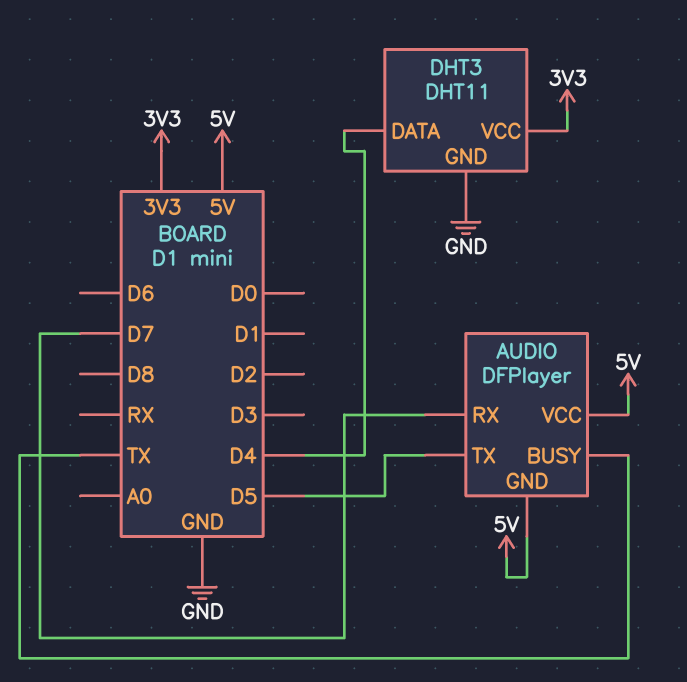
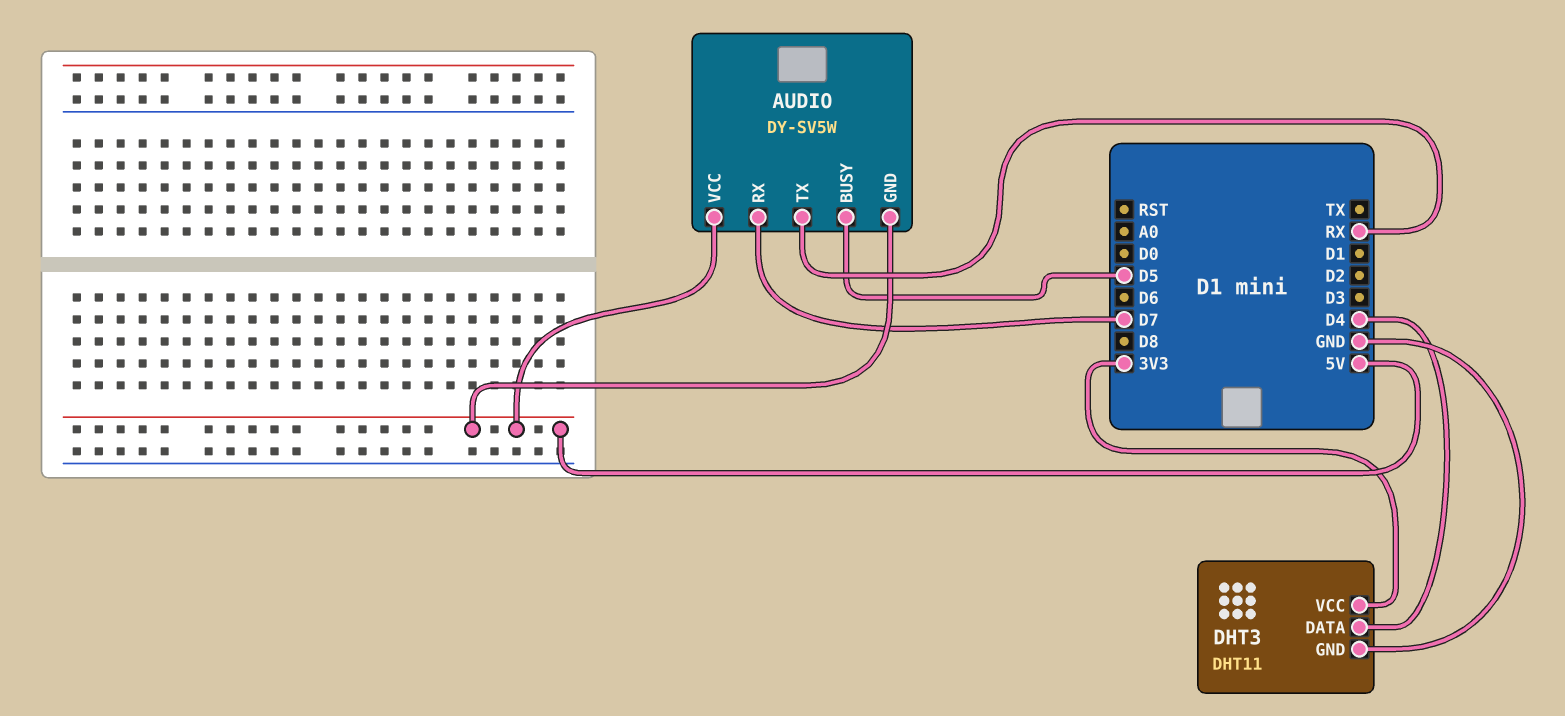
AUDIO: DFPlayer -> DY-SV5W
AUDIO pin BUSY: TX -> D5
AUDIO pin TX: D5 -> RX

